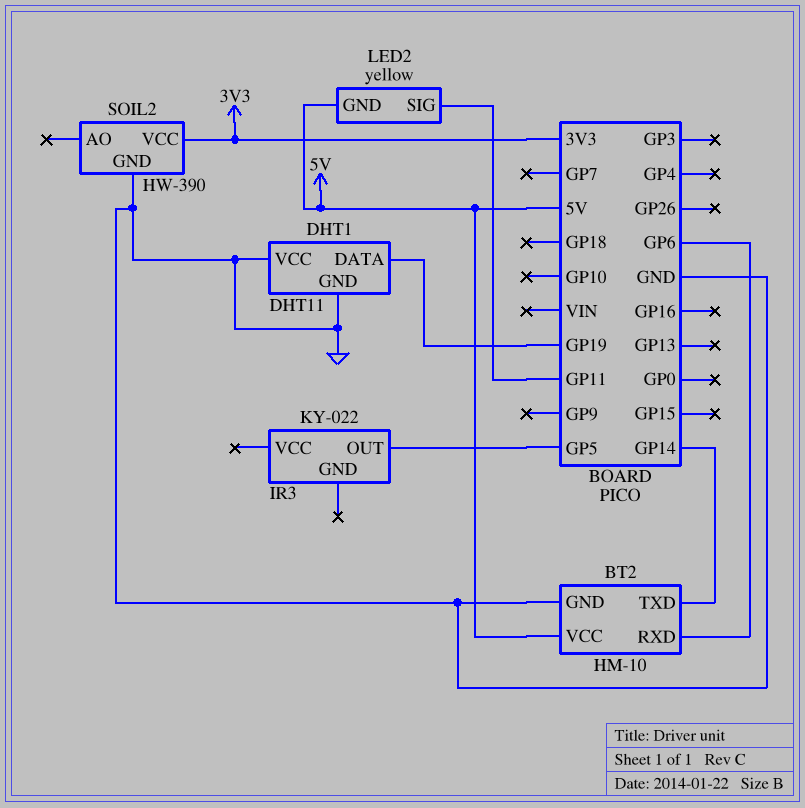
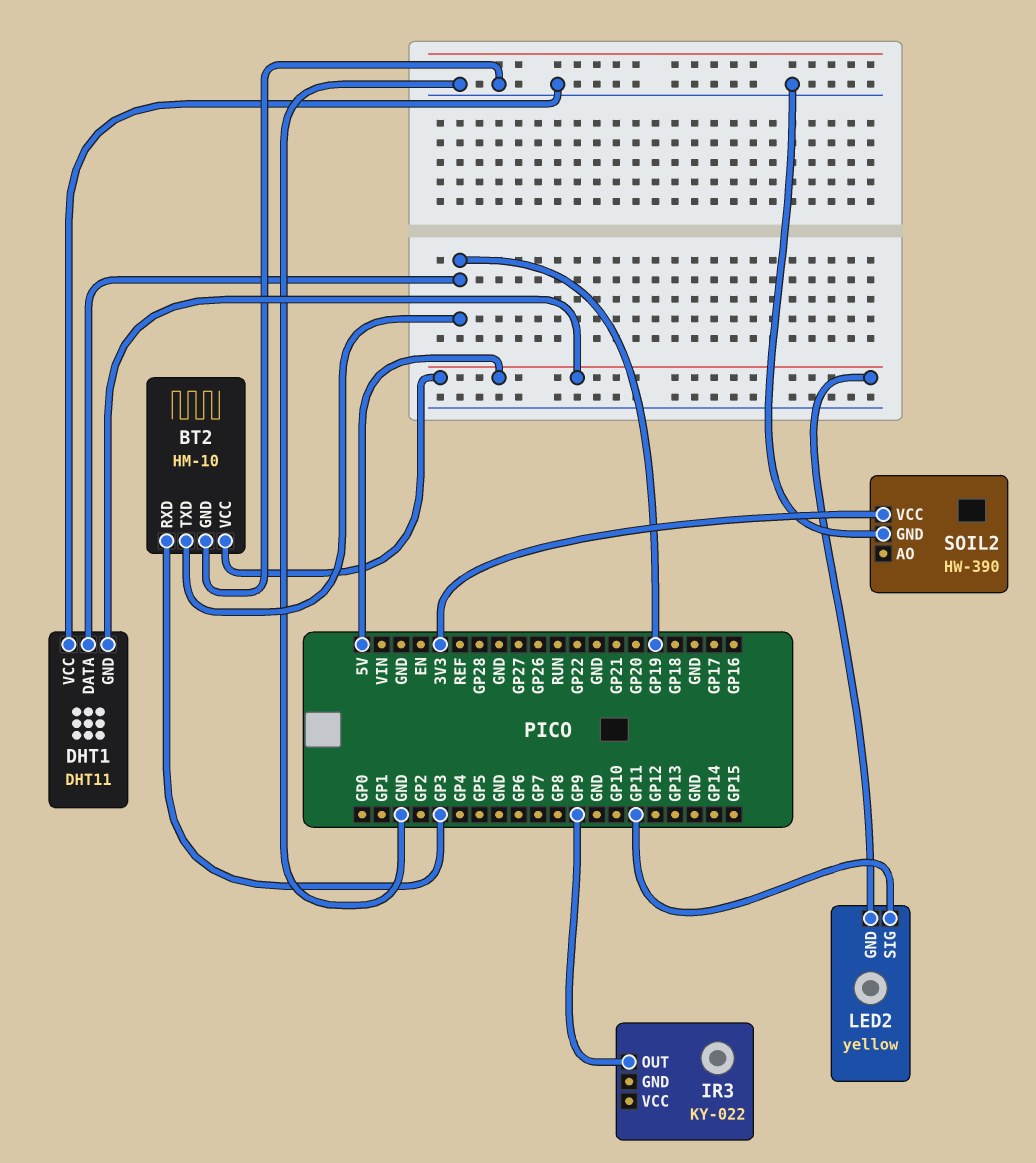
BT2 pin RXD: GP6 -> GP3
BT2 pin TXD: GP14 -> GP19
DHT1 pin GND: GND -> 5V
IR3 pin OUT: GP5 -> GP9

